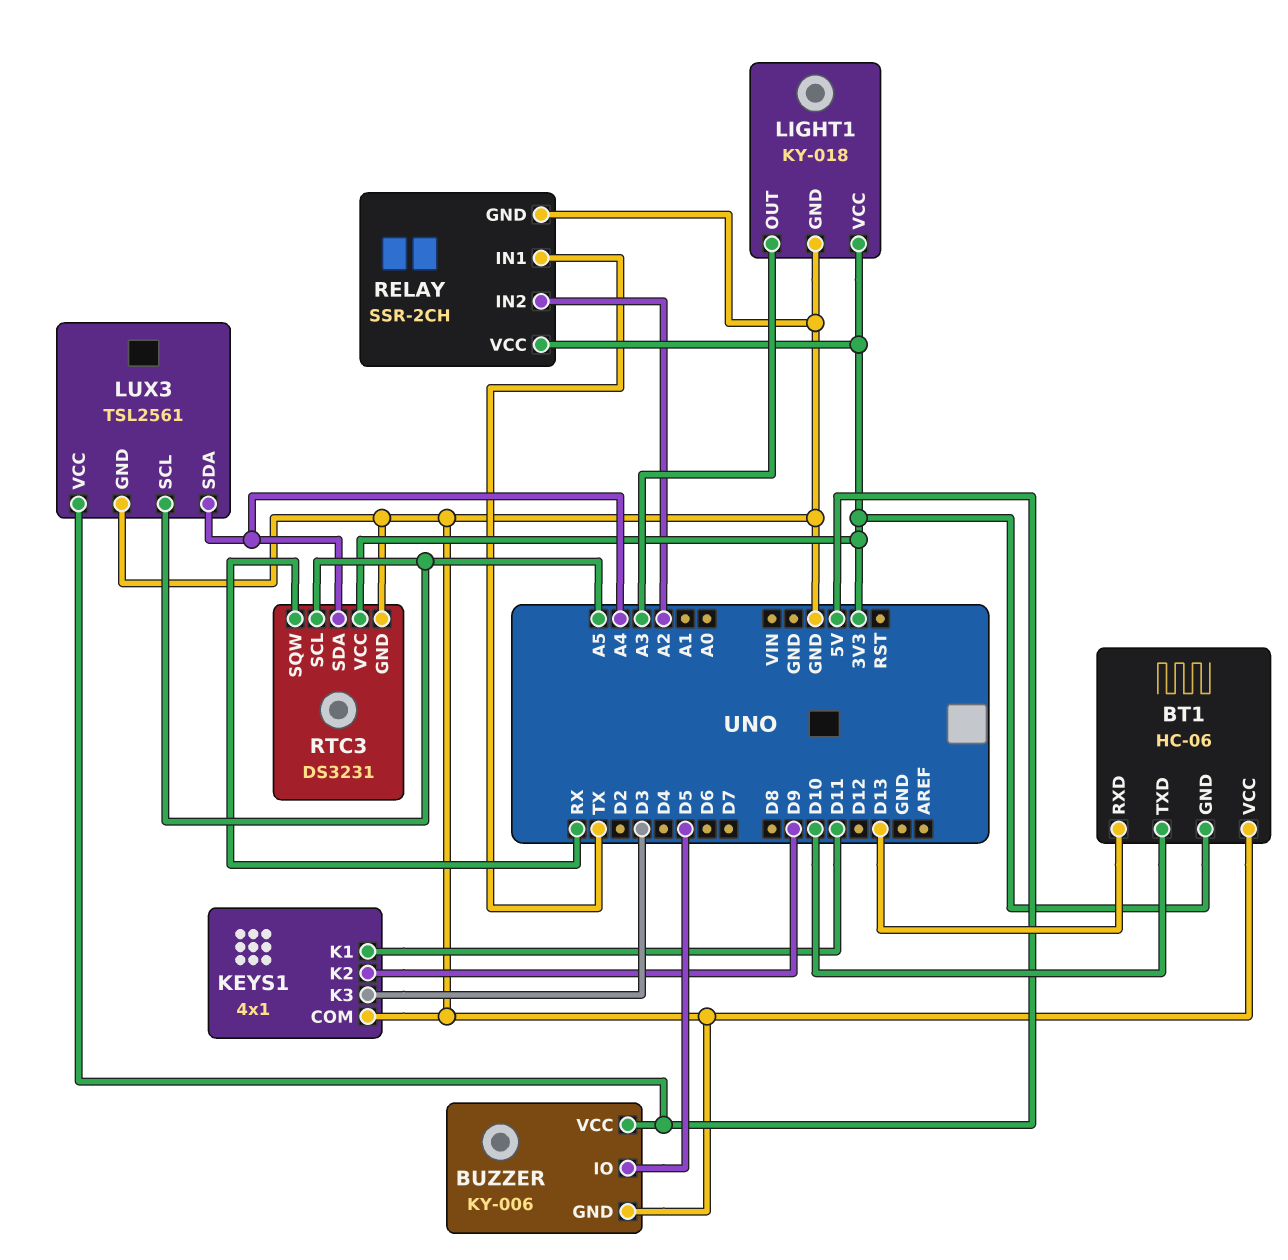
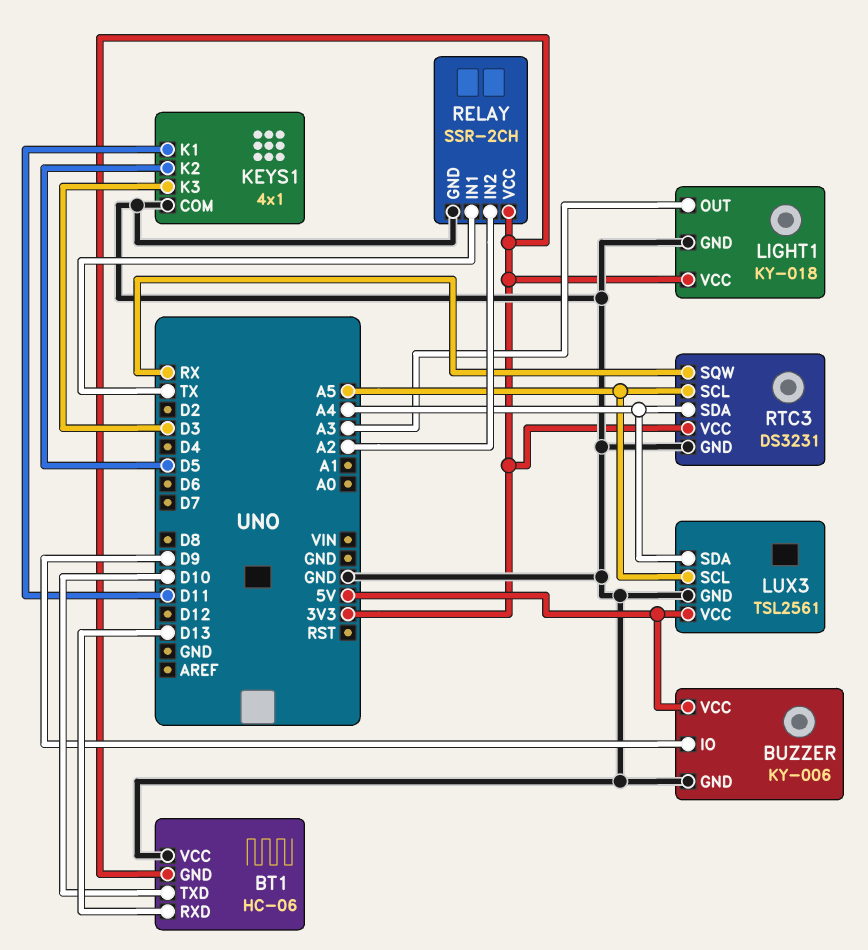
BUZZER pin IO: D5 -> D9
KEYS1 pin K2: D9 -> D5

